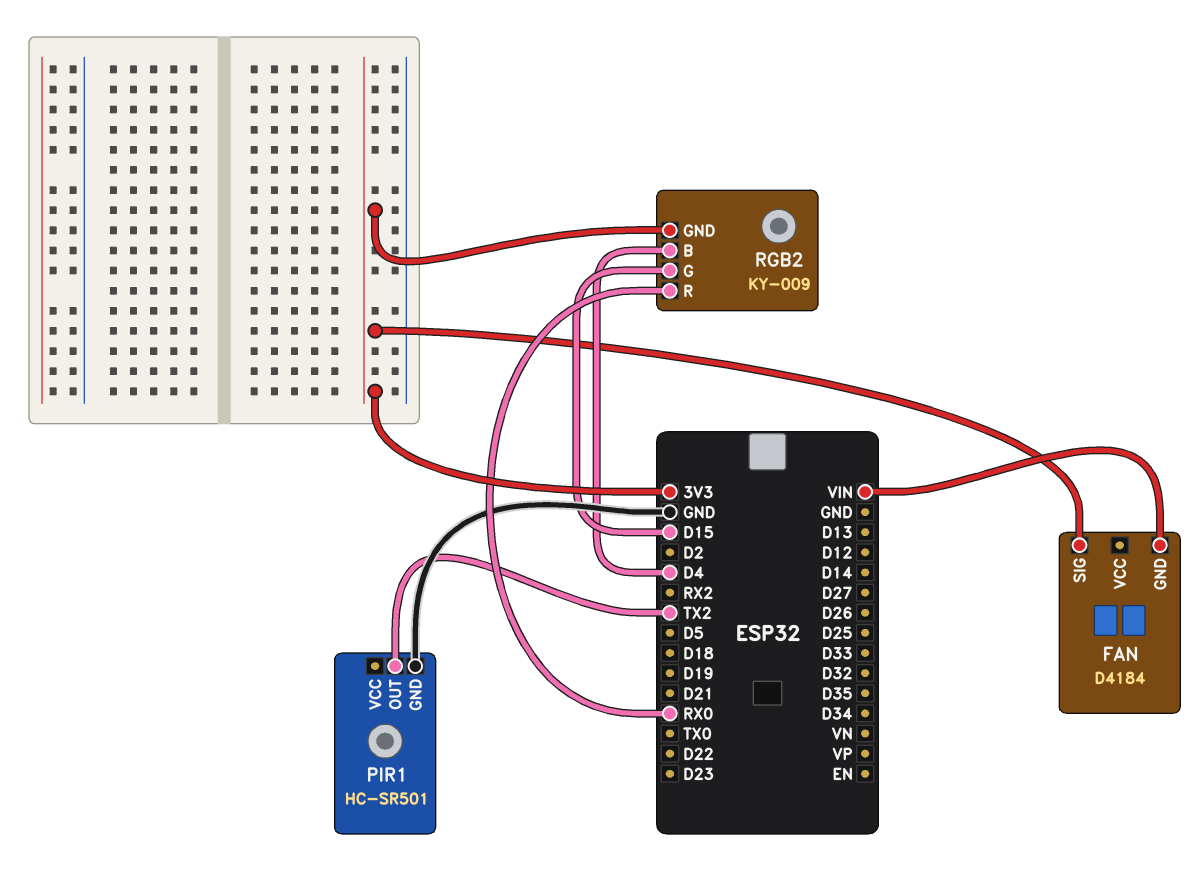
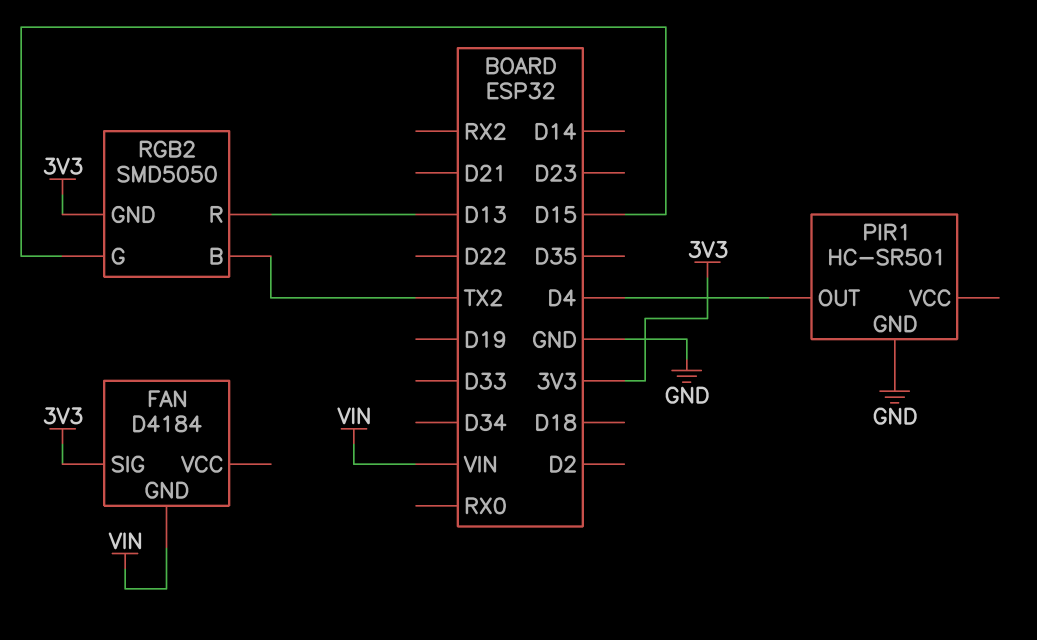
PIR1 pin OUT: TX2 -> D4
RGB2: KY-009 -> SMD5050
RGB2 pin B: D4 -> TX2
RGB2 pin R: RX0 -> D13

